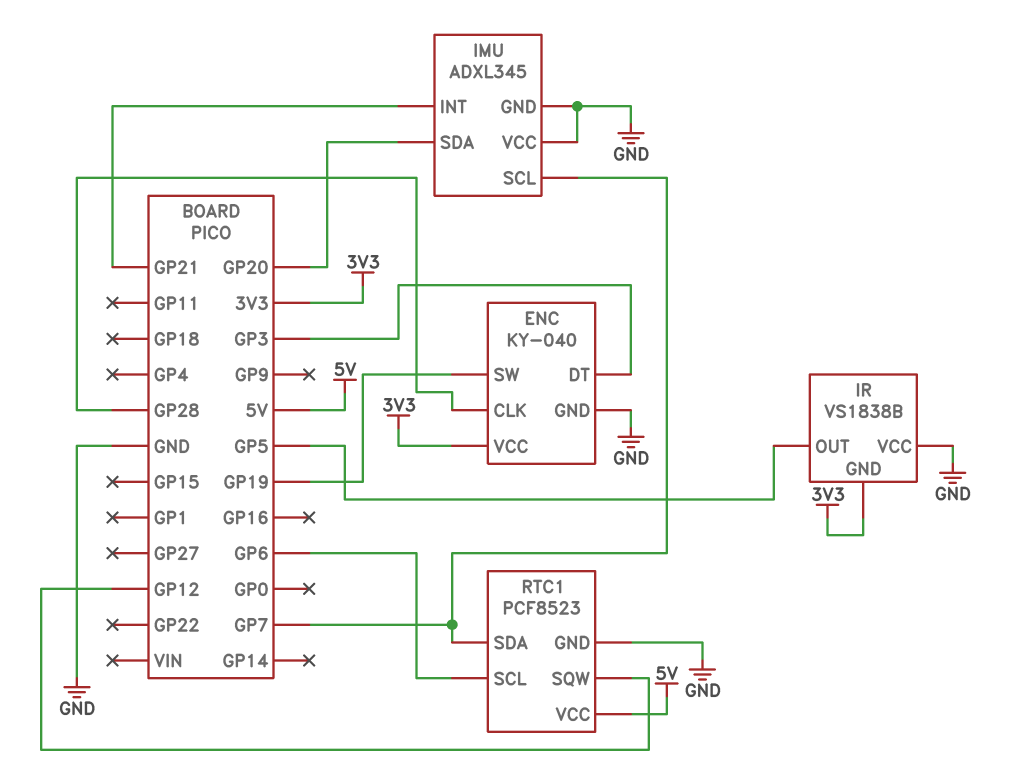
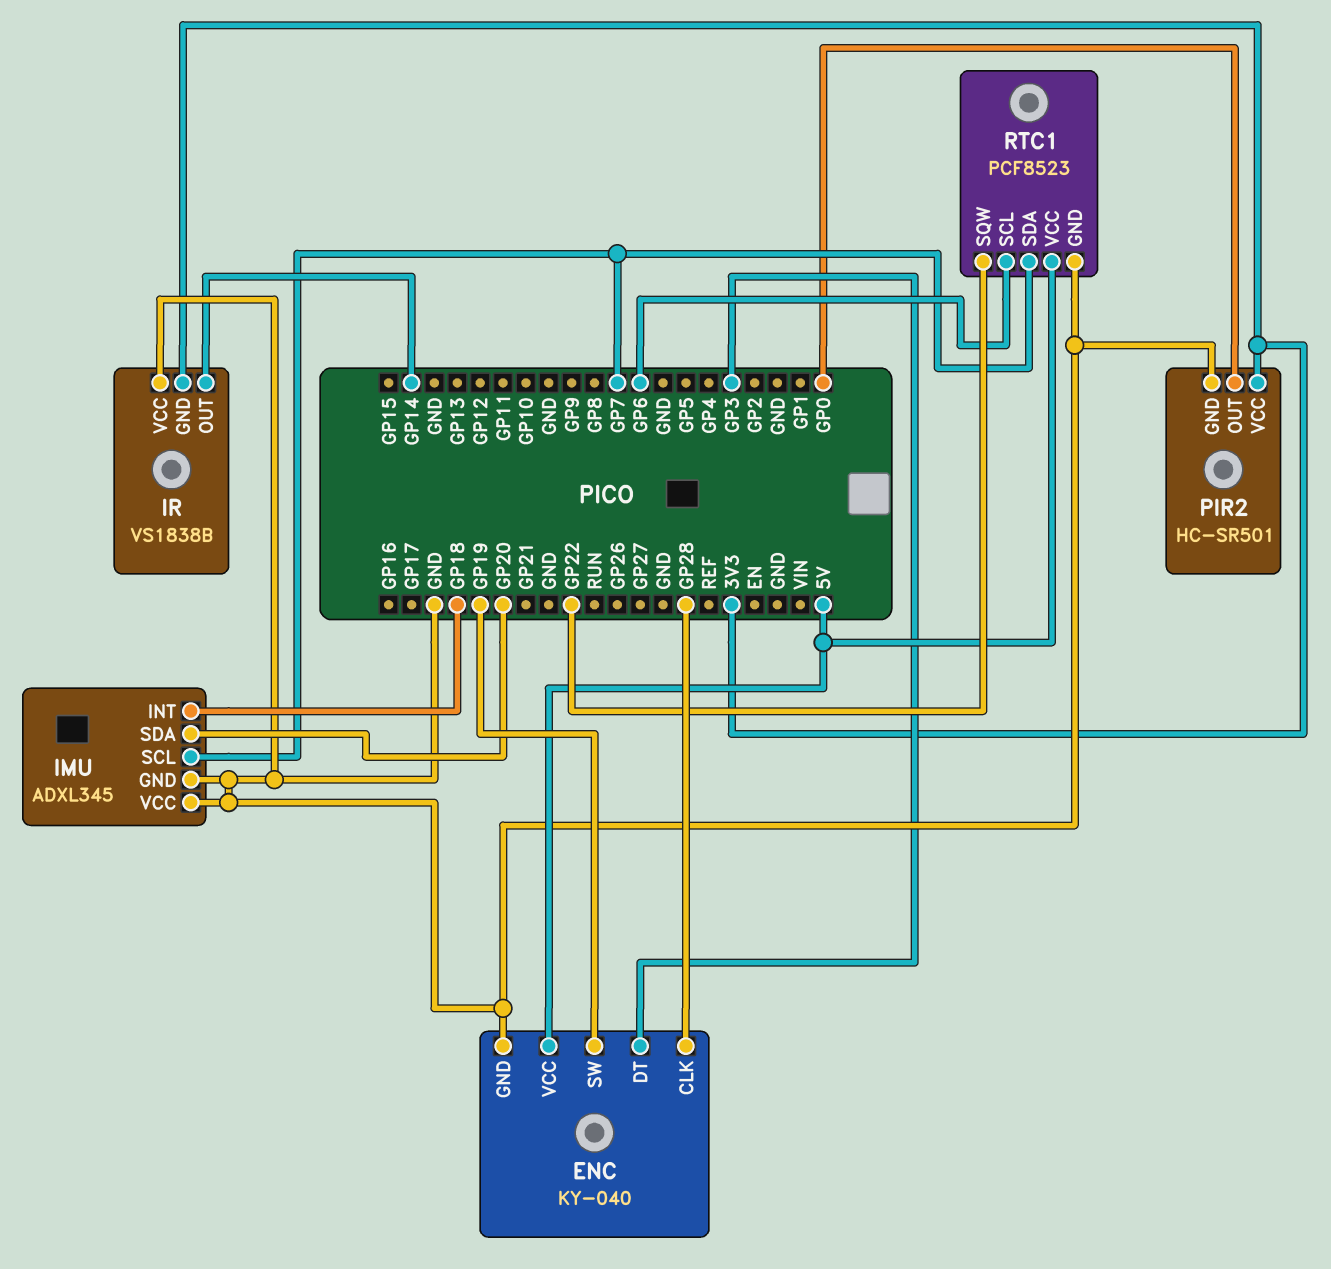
ENC pin VCC: 3V3 -> 5V
IMU pin INT: GP21 -> GP18
IR pin OUT: GP5 -> GP14
PIR2: none -> HC-SR501
PIR2 pin GND: none -> GND
PIR2 pin OUT: none -> GP0
PIR2 pin VCC: none -> 3V3
RTC1 pin SQW: GP12 -> GP22

